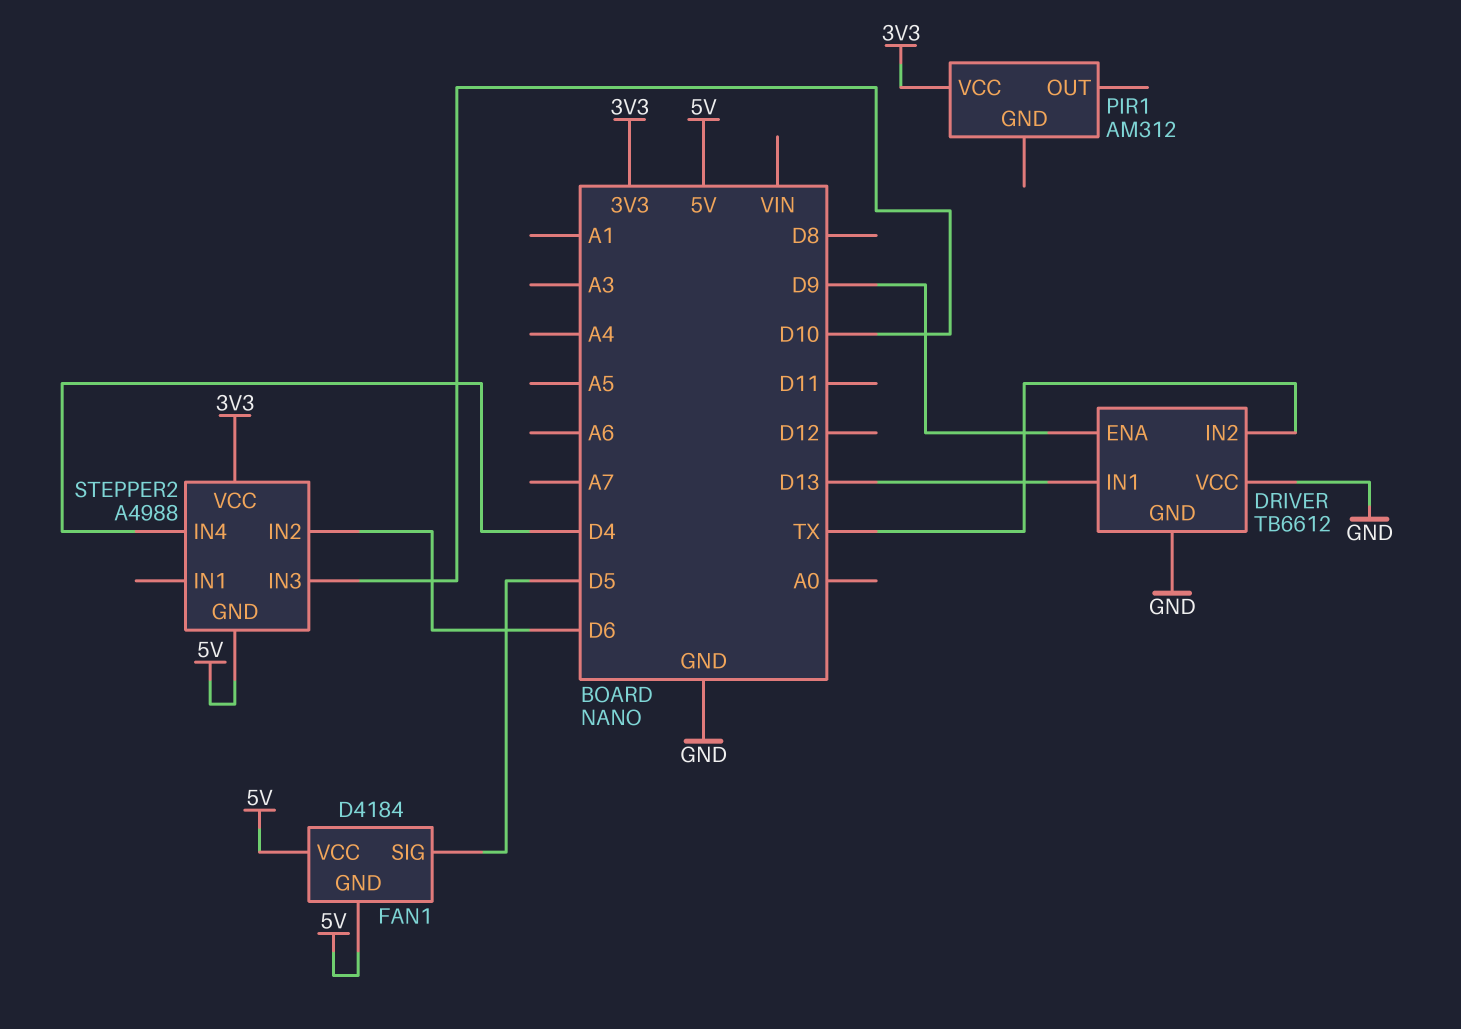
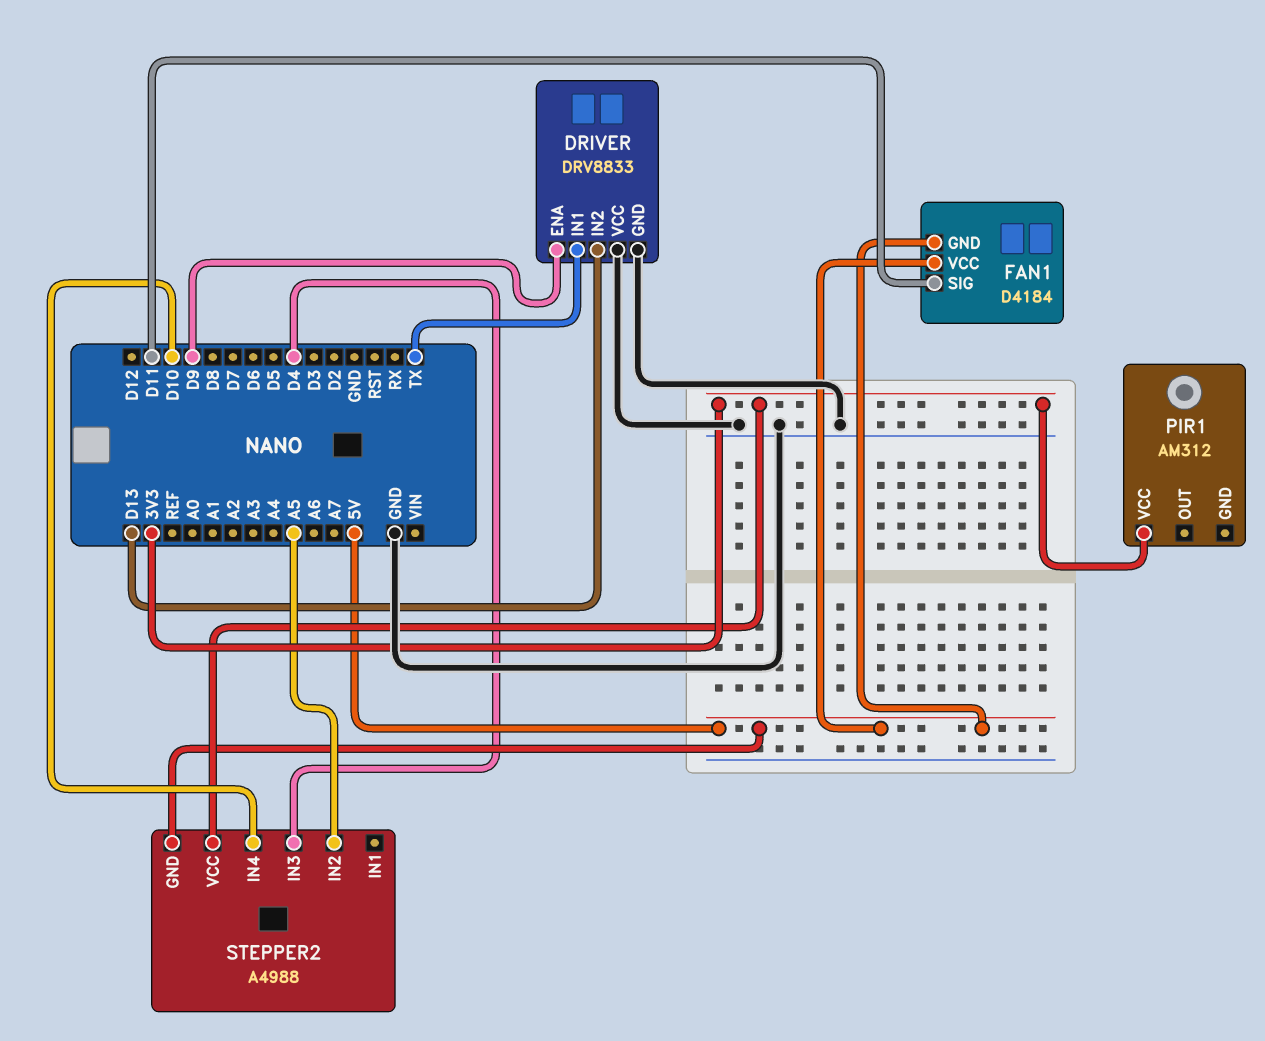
DRIVER: TB6612 -> DRV8833
DRIVER pin IN1: D13 -> TX
DRIVER pin IN2: TX -> D13
FAN1 pin SIG: D5 -> D11
STEPPER2 pin IN2: D6 -> A5
STEPPER2 pin IN3: D10 -> D4
STEPPER2 pin IN4: D4 -> D10

